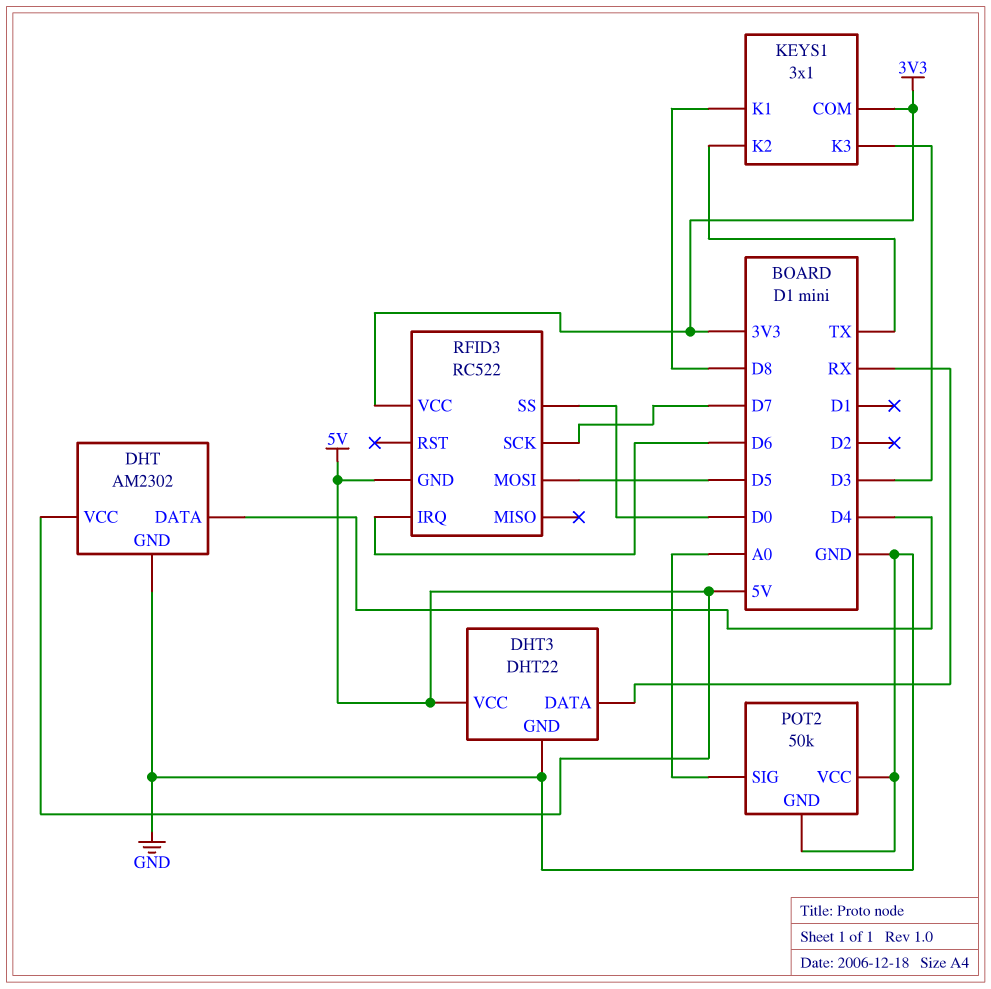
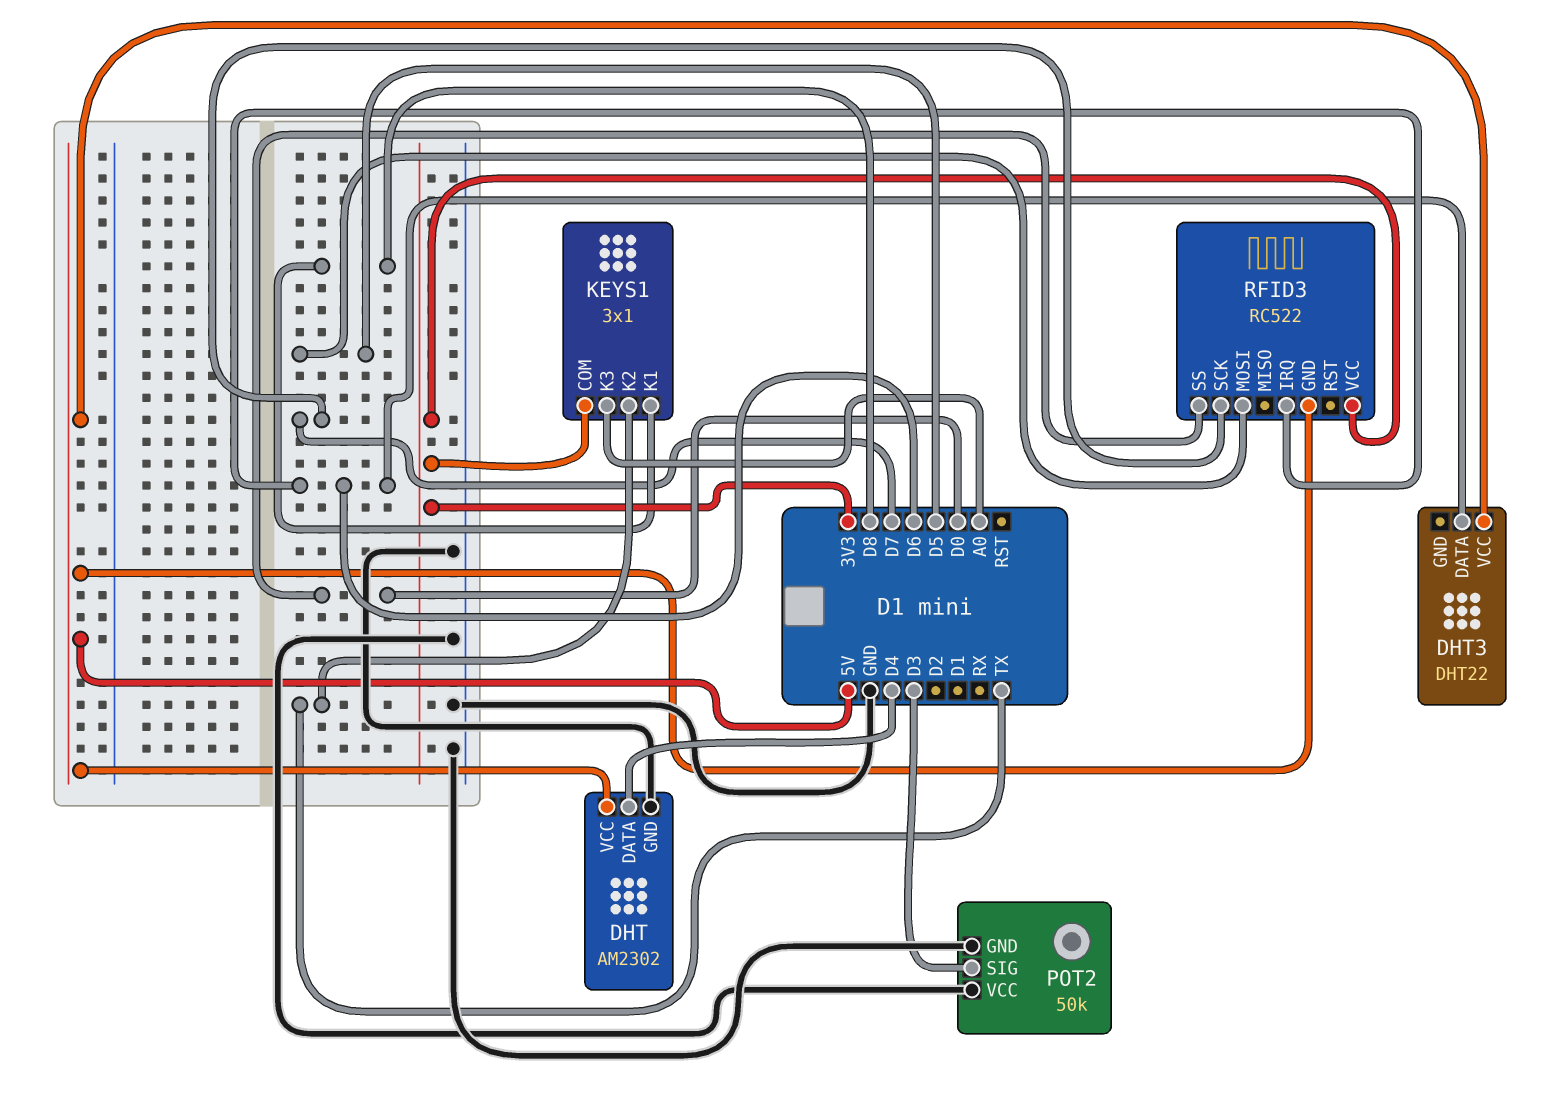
DHT3 pin DATA: RX -> D6
DHT3 pin GND: GND -> none
KEYS1 pin K3: D3 -> A0
POT2 pin SIG: A0 -> D3

